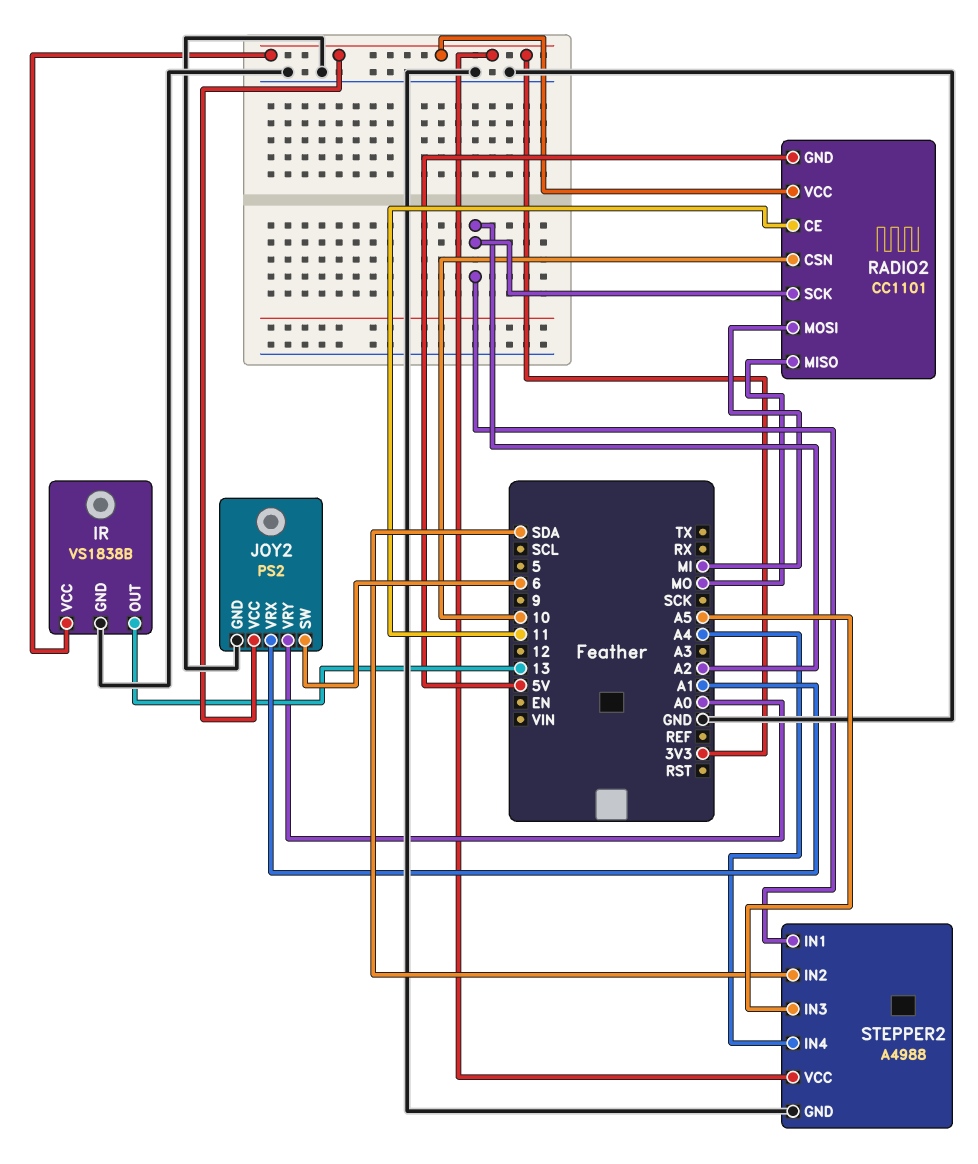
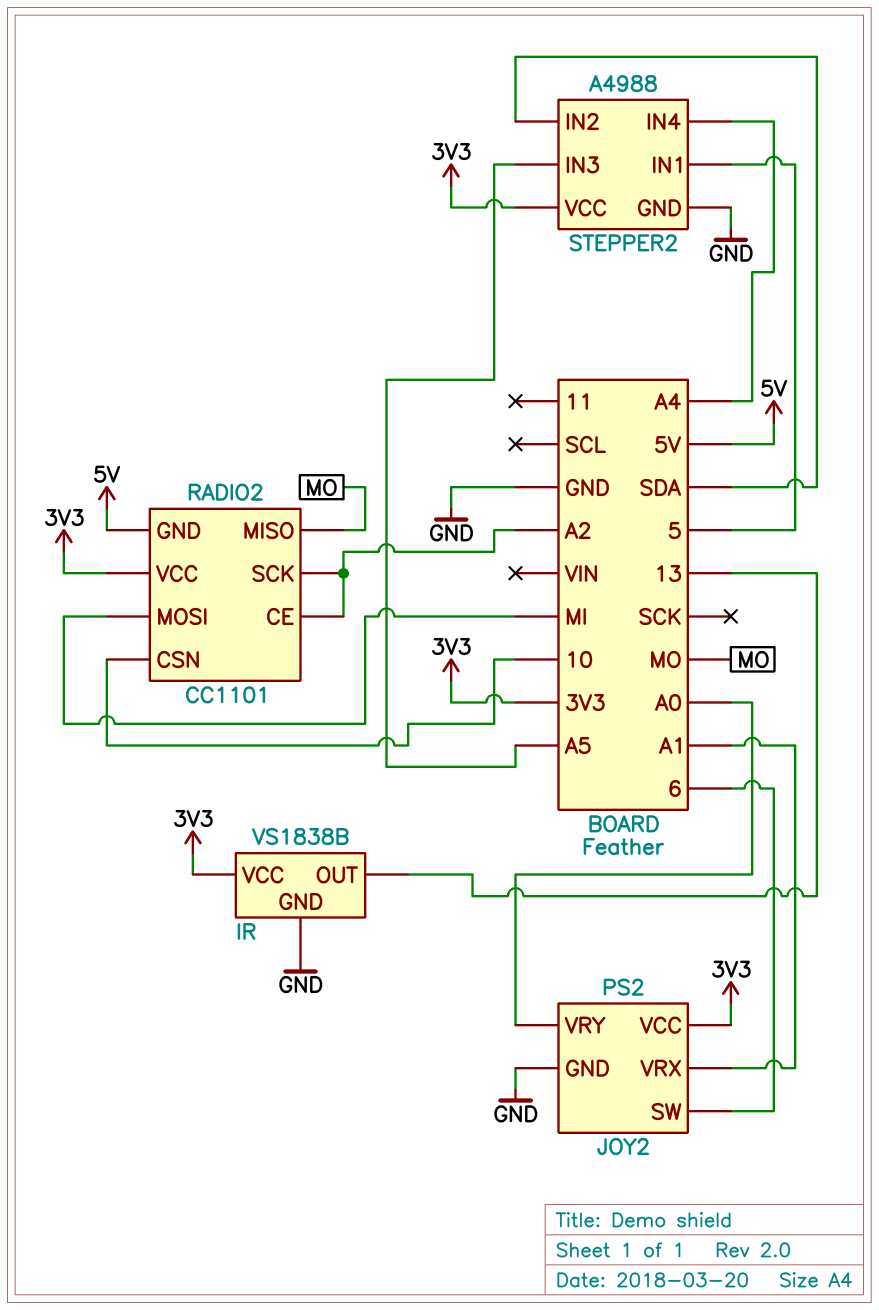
RADIO2 pin CE: 11 -> A2
STEPPER2 pin IN1: A2 -> 5

